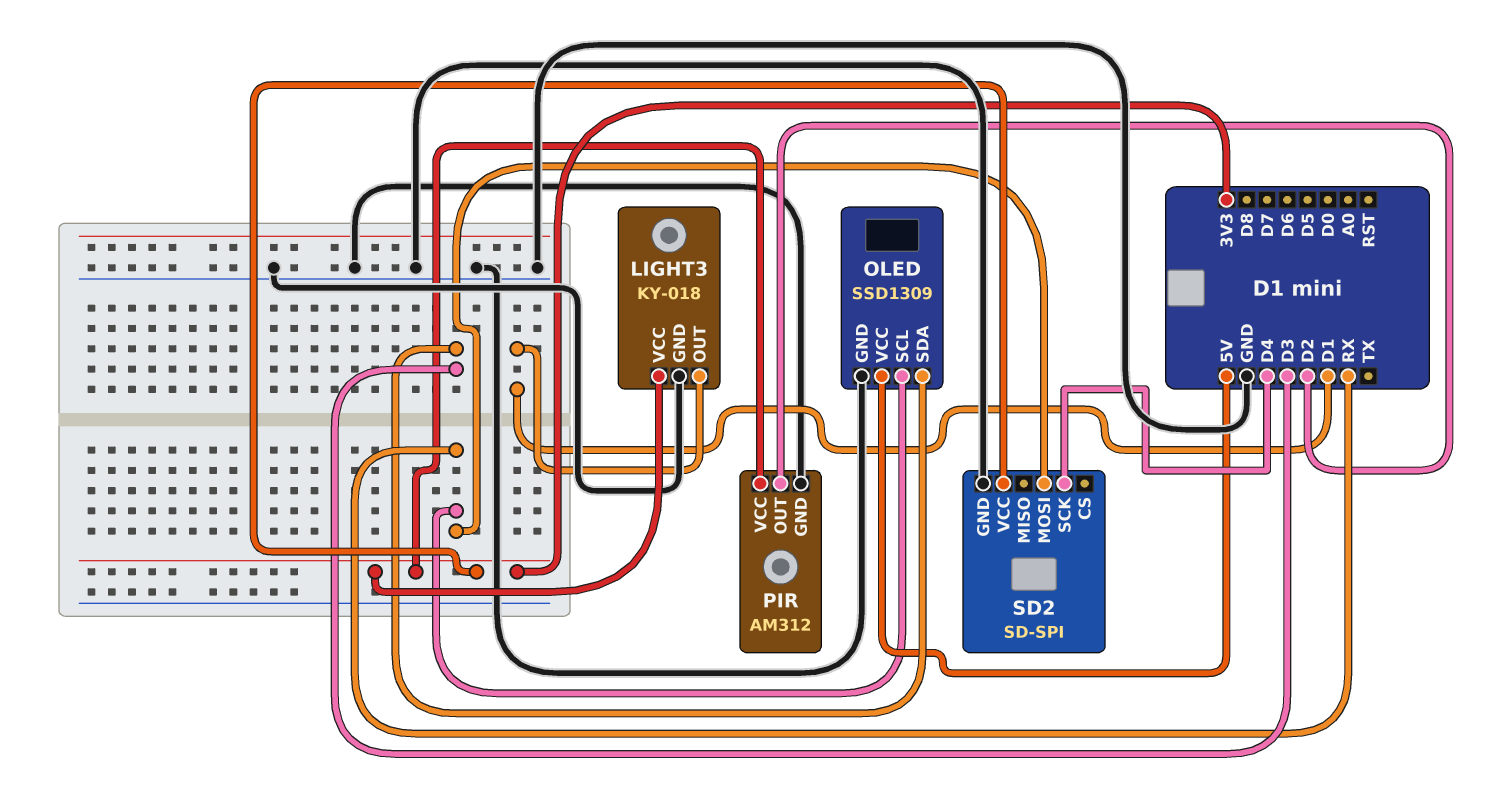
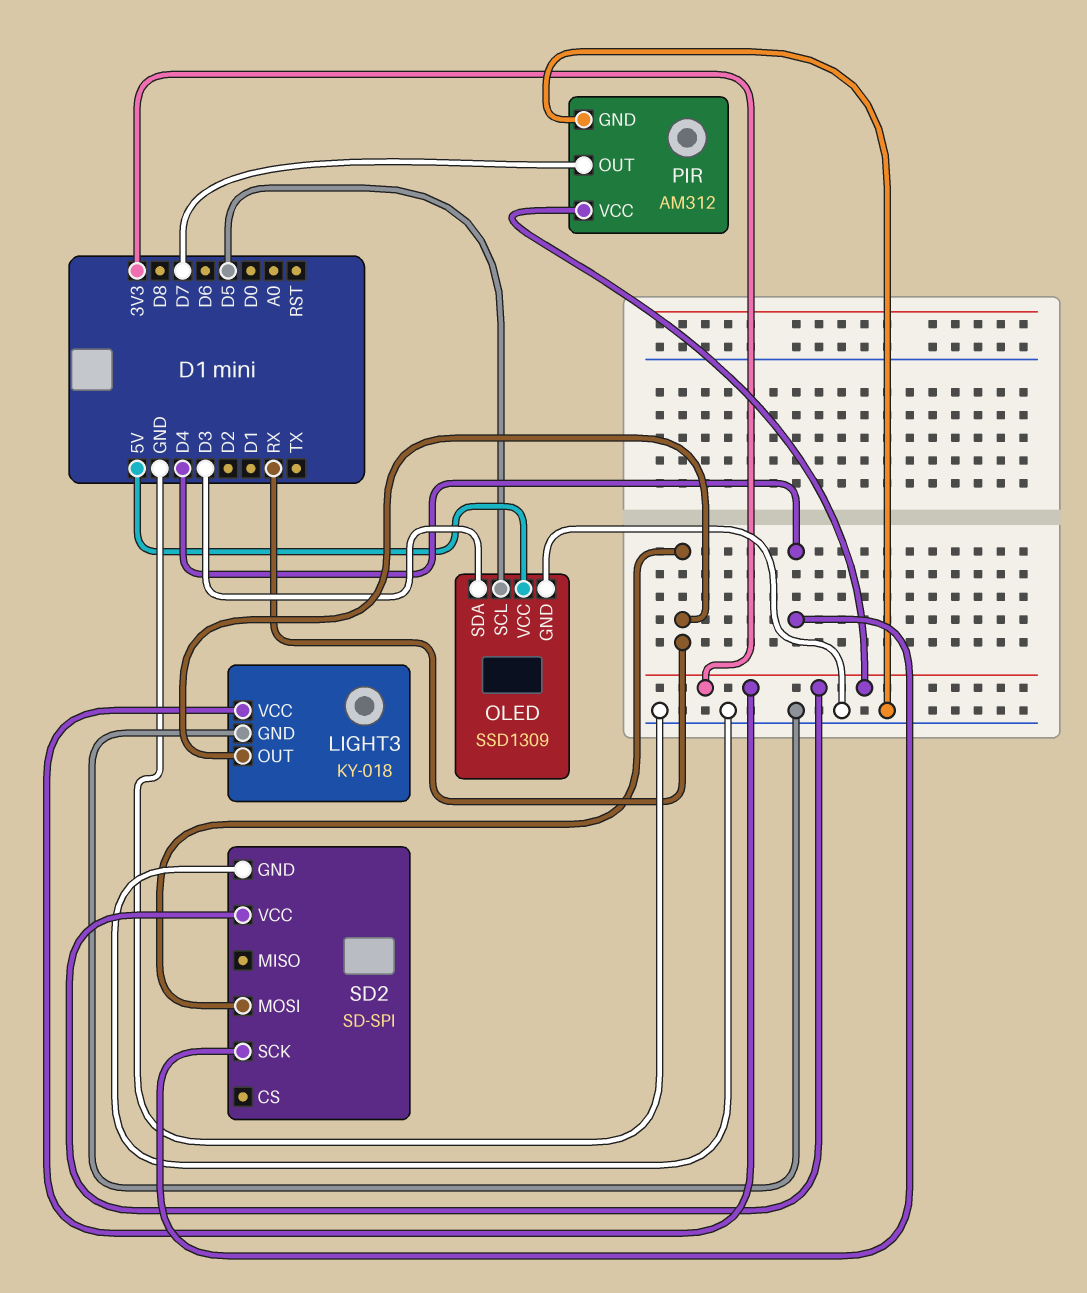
LIGHT3 pin OUT: D1 -> RX
OLED pin SCL: RX -> D5
PIR pin OUT: D2 -> D7

